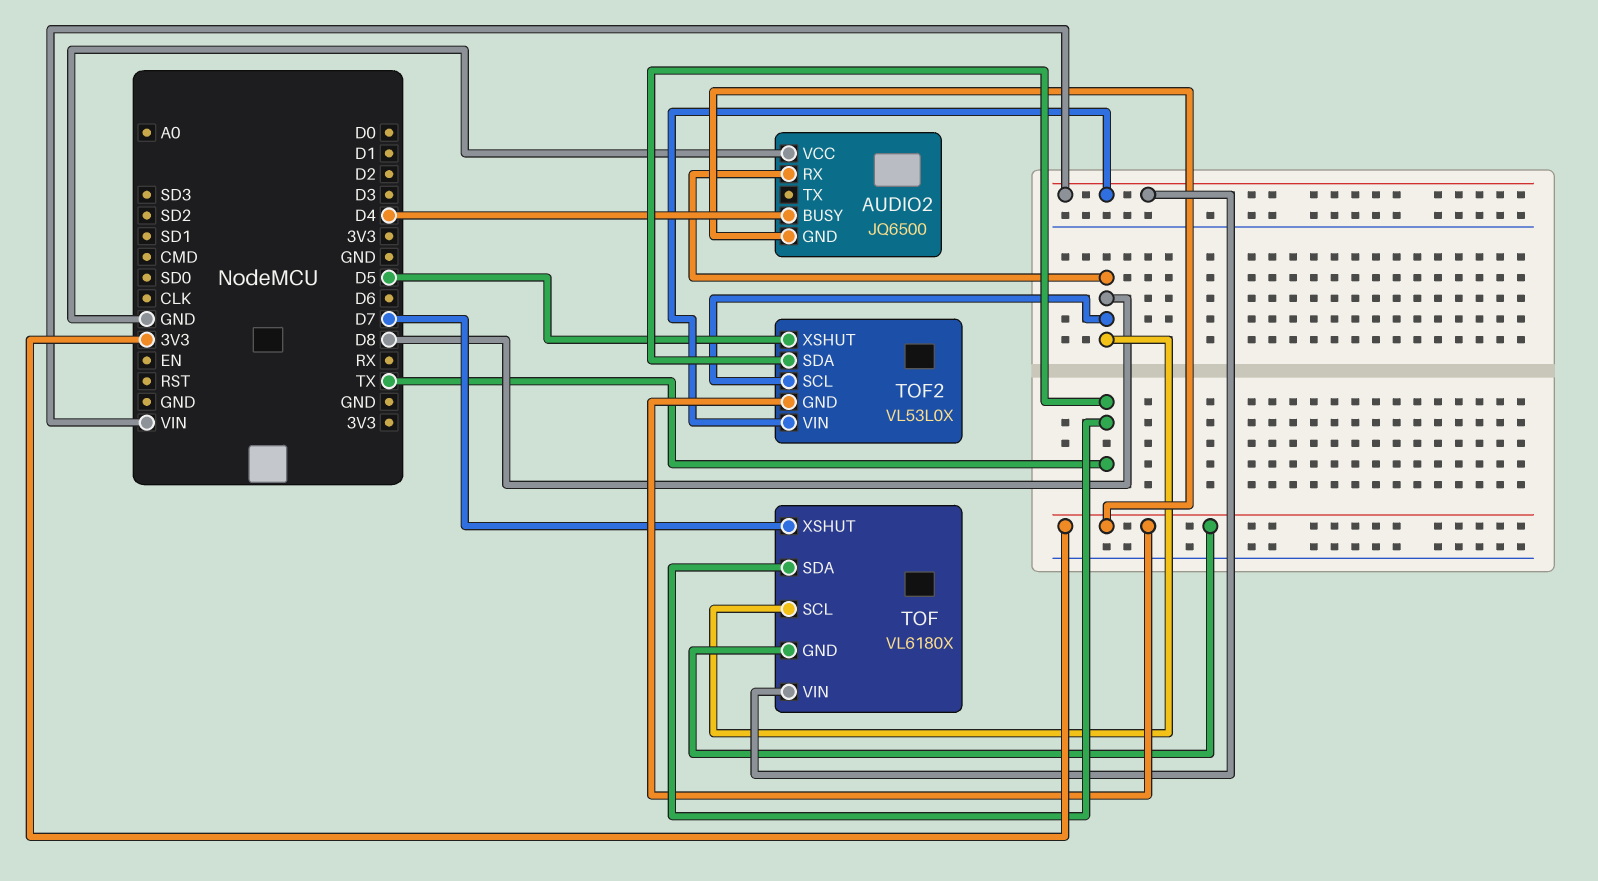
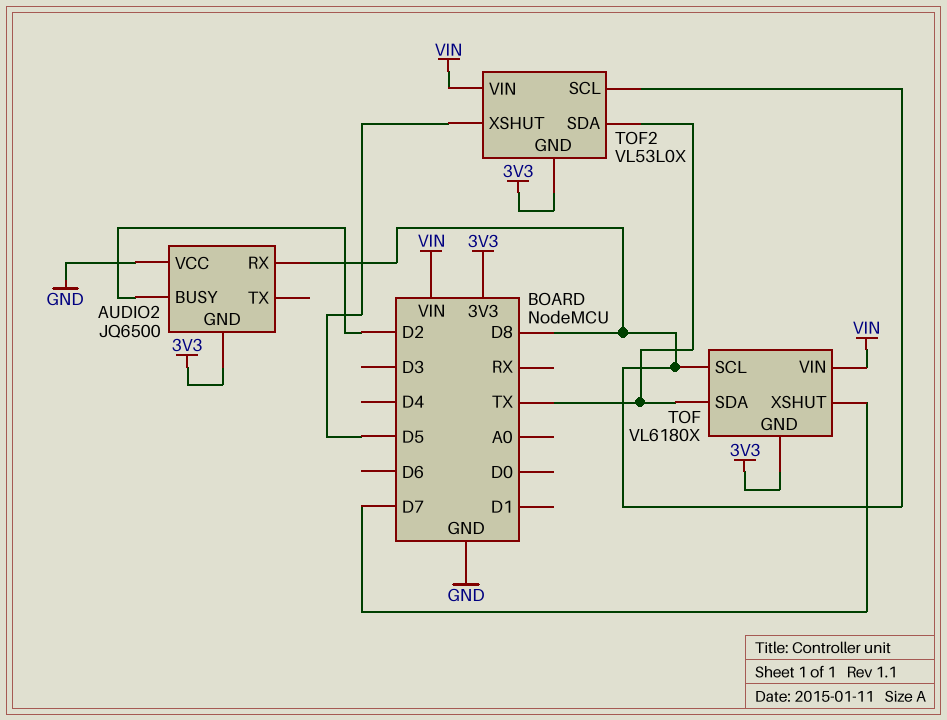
AUDIO2 pin BUSY: D4 -> D2

